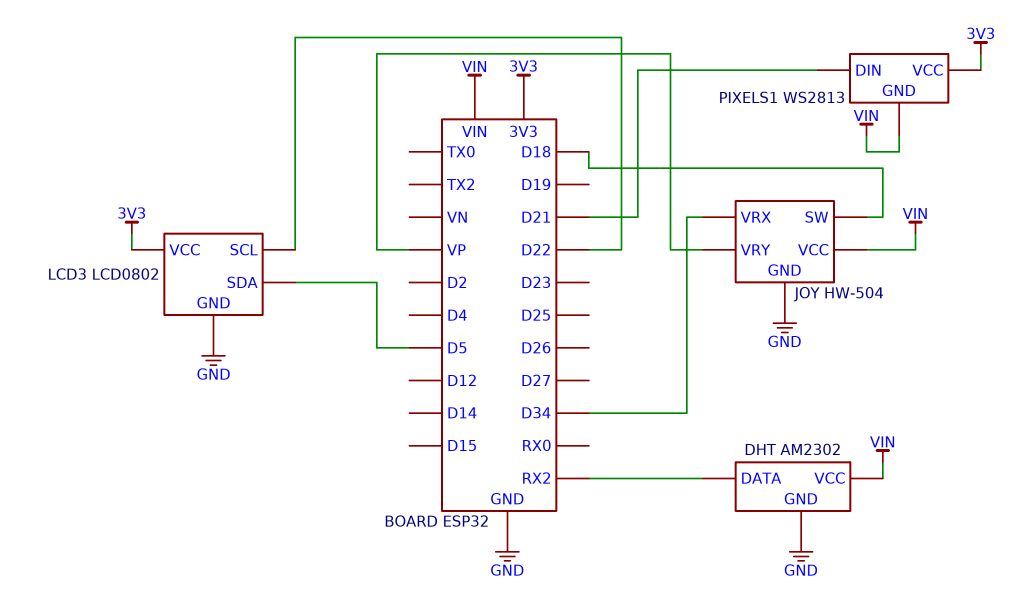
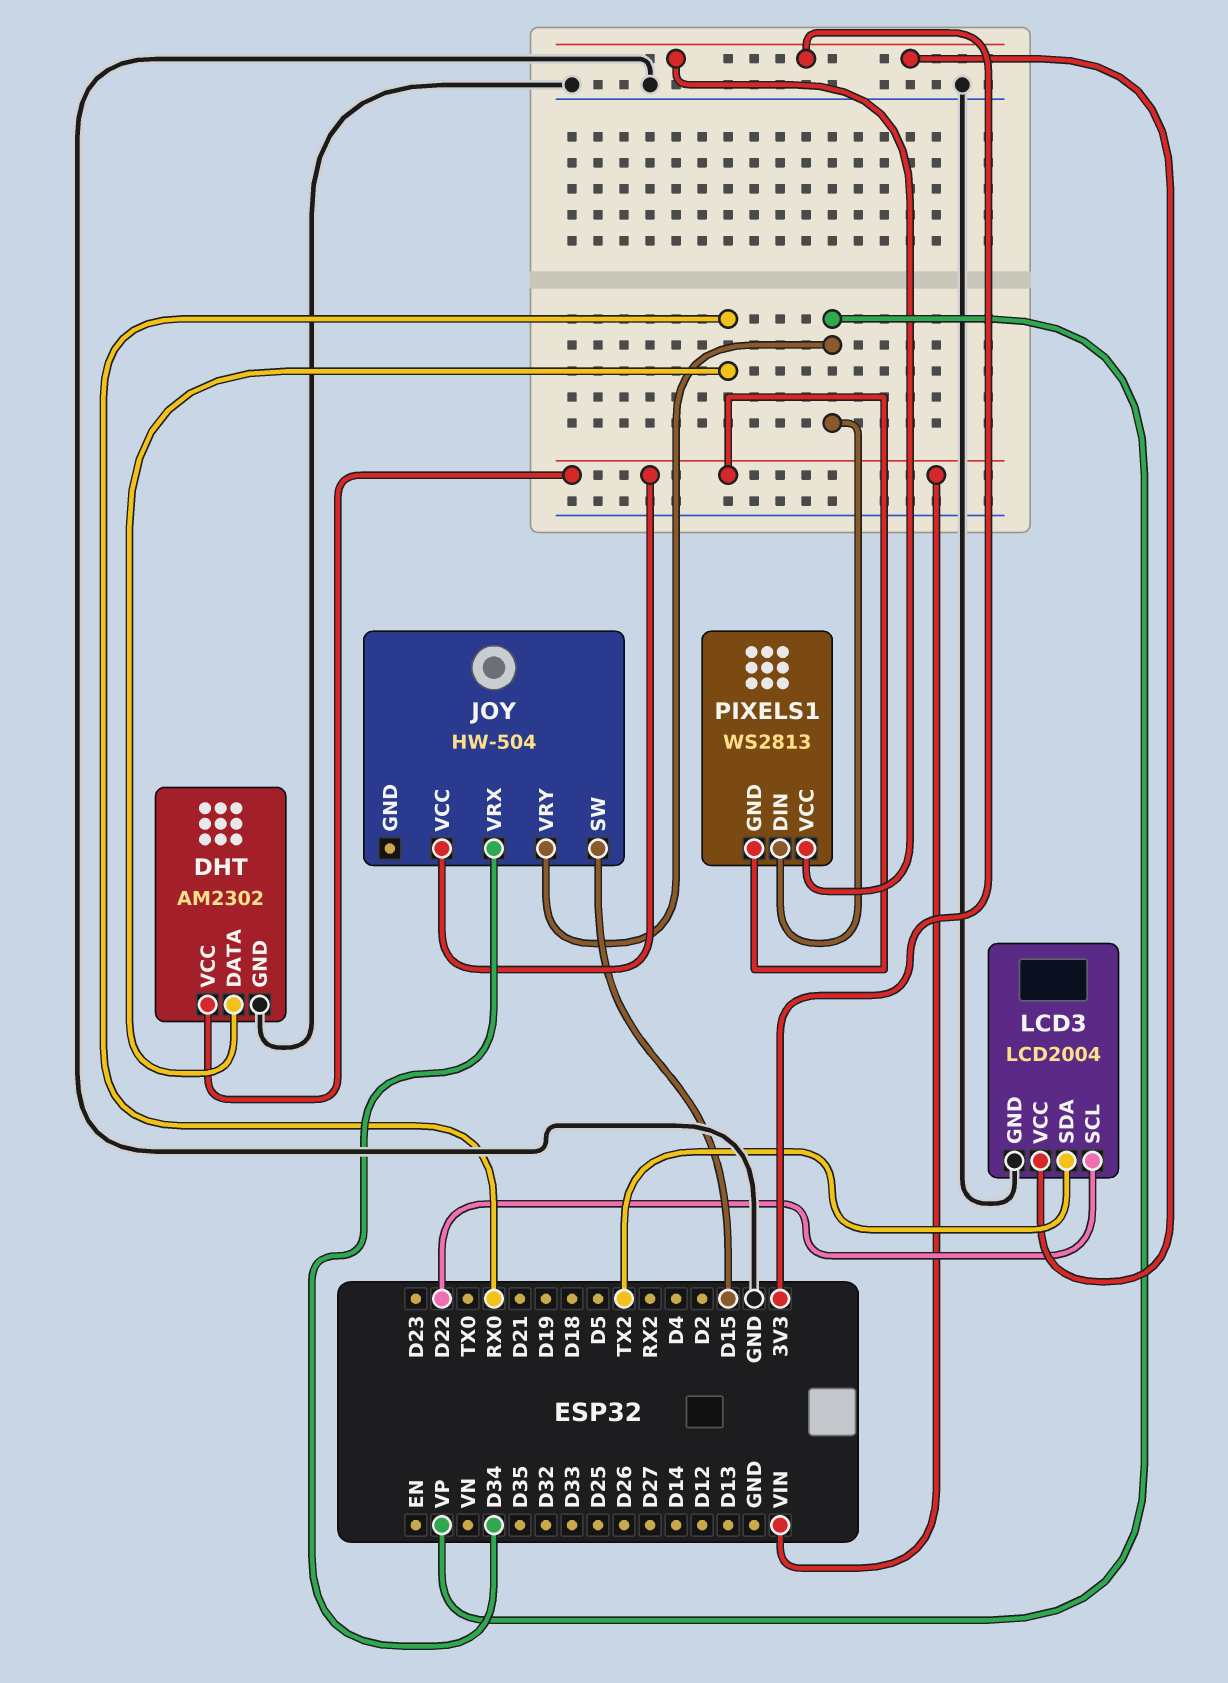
DHT pin DATA: RX2 -> RX0
JOY pin GND: GND -> none
JOY pin SW: D18 -> D15
LCD3: LCD0802 -> LCD2004
LCD3 pin SDA: D5 -> TX2
PIXELS1 pin DIN: D21 -> VP

